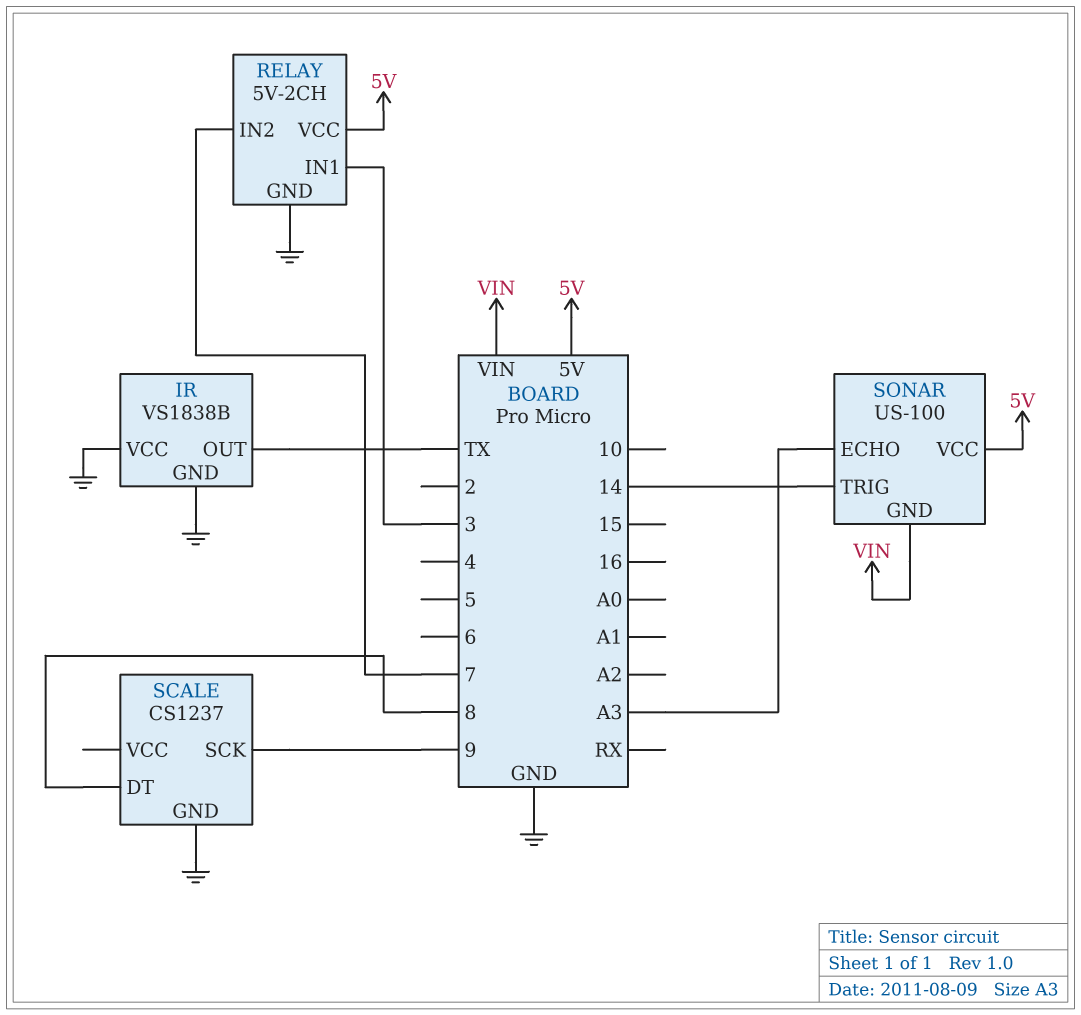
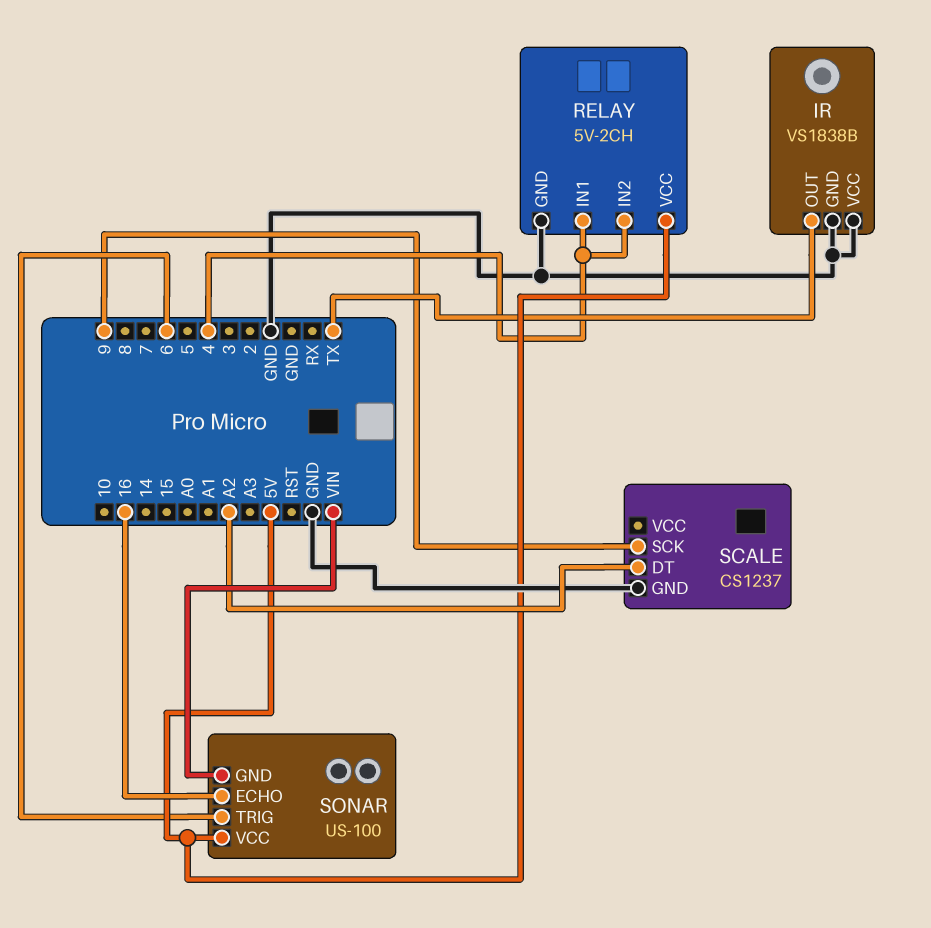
RELAY pin IN1: 3 -> 4
RELAY pin IN2: 7 -> 4
SCALE pin DT: 8 -> A2
SONAR pin ECHO: A3 -> 16
SONAR pin TRIG: 14 -> 6

